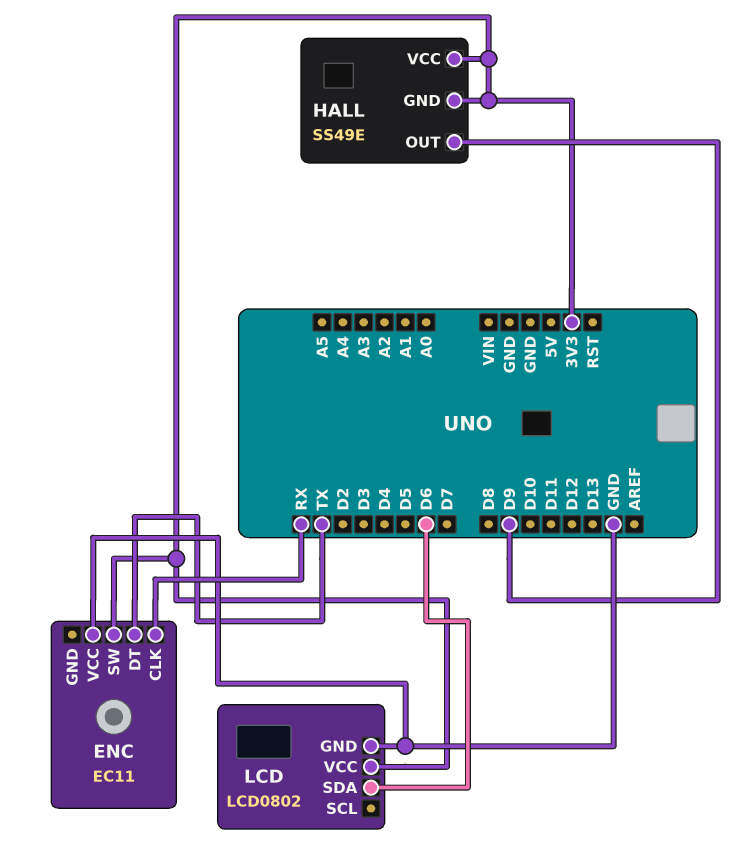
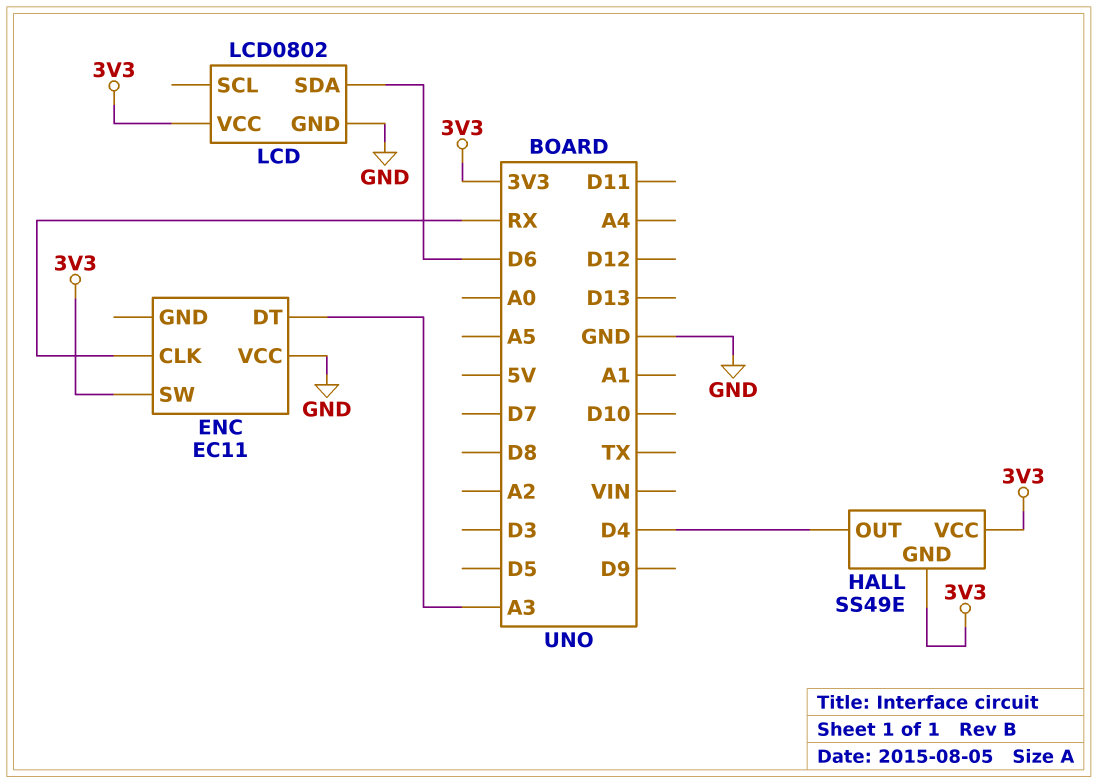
ENC pin DT: TX -> A3
HALL pin OUT: D9 -> D4

